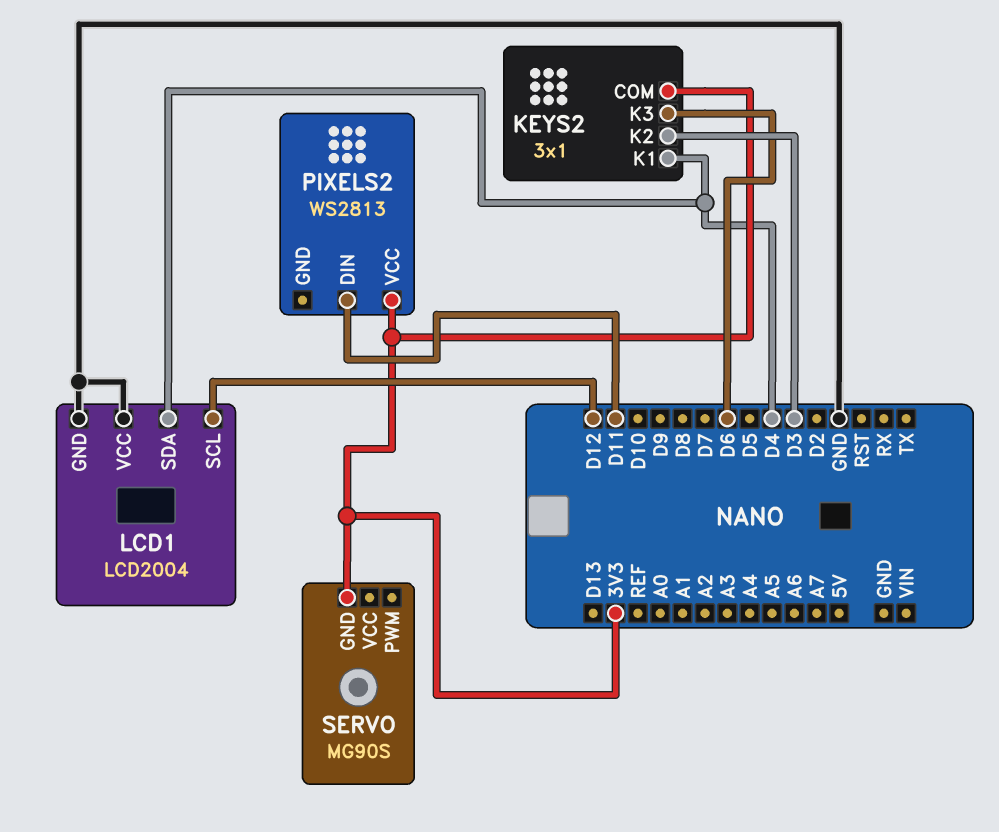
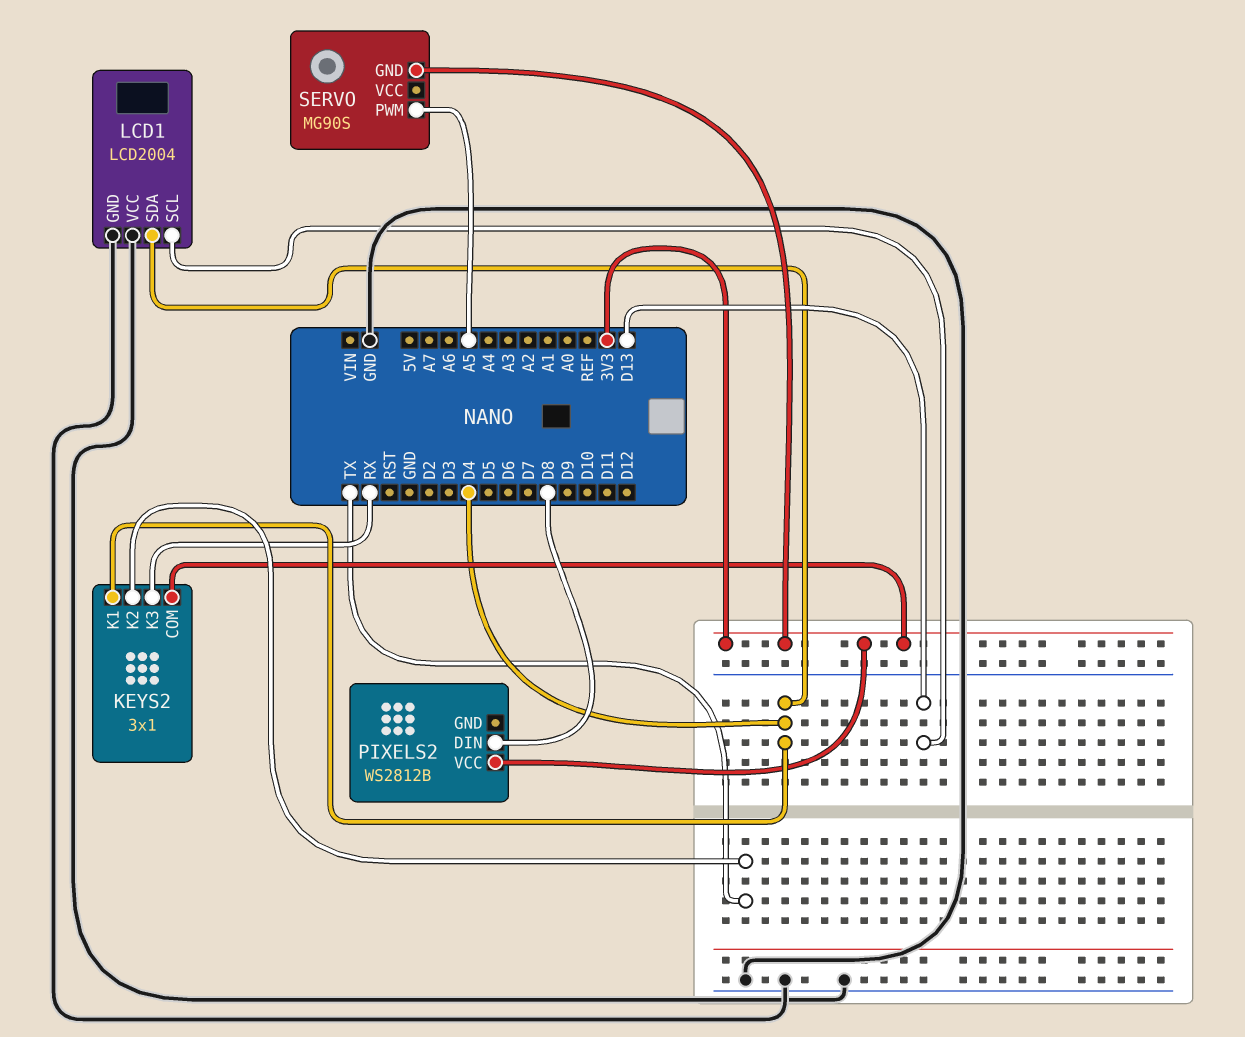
KEYS2 pin K2: D3 -> TX
KEYS2 pin K3: D6 -> RX
LCD1 pin SCL: D12 -> D13
PIXELS2: WS2813 -> WS2812B
PIXELS2 pin DIN: D11 -> D8
SERVO pin PWM: none -> A5

